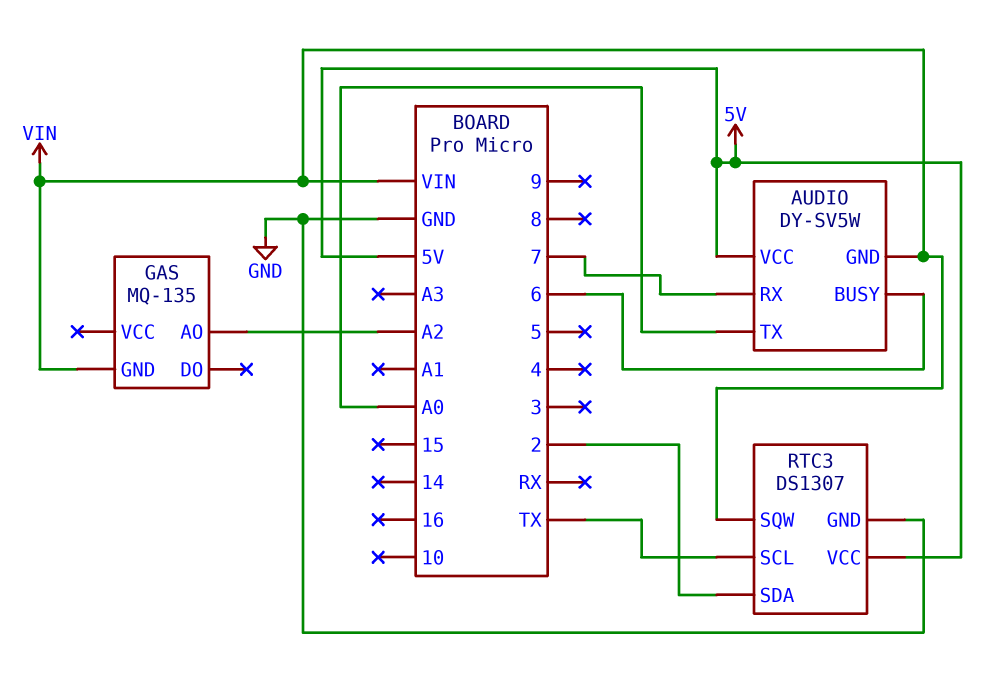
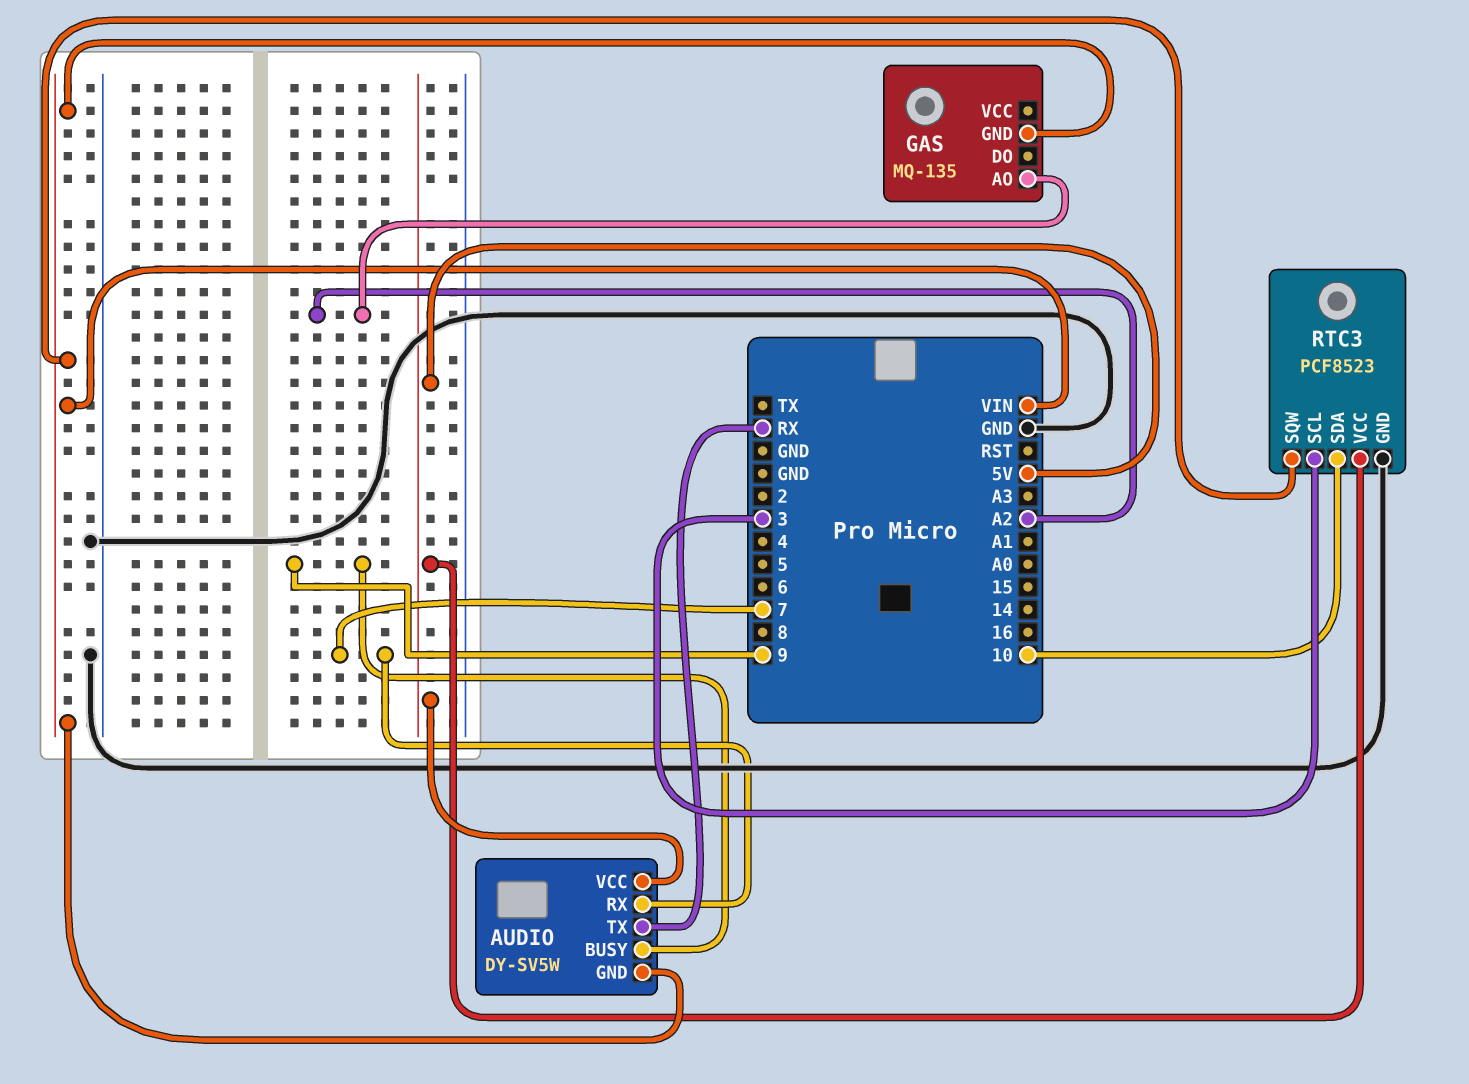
AUDIO pin BUSY: 6 -> 9
AUDIO pin TX: A0 -> RX
RTC3: DS1307 -> PCF8523
RTC3 pin SCL: TX -> 3
RTC3 pin SDA: 2 -> 10

